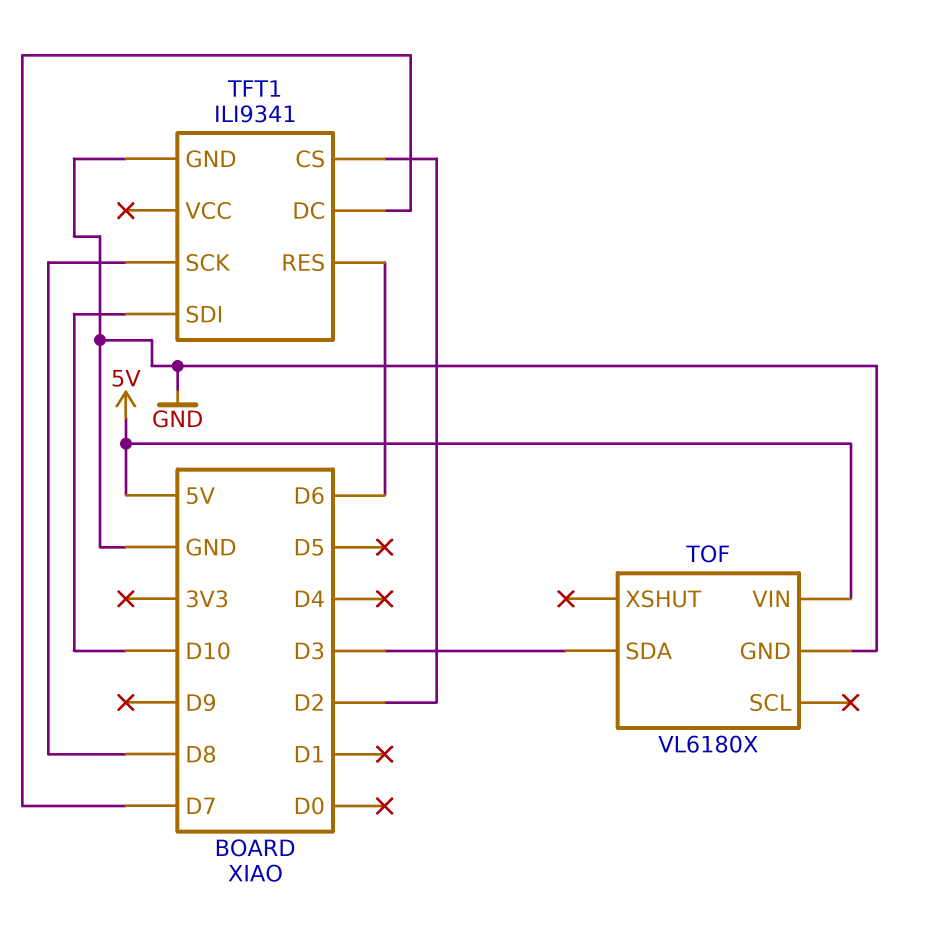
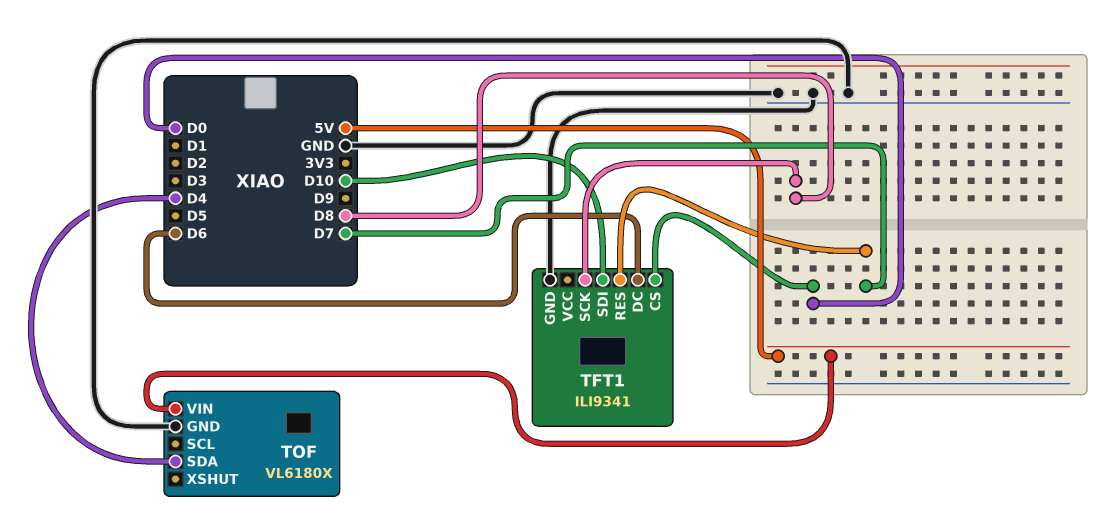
TFT1 pin CS: D2 -> D0
TFT1 pin DC: D7 -> D6
TFT1 pin RES: D6 -> D7
TOF pin SDA: D3 -> D4

